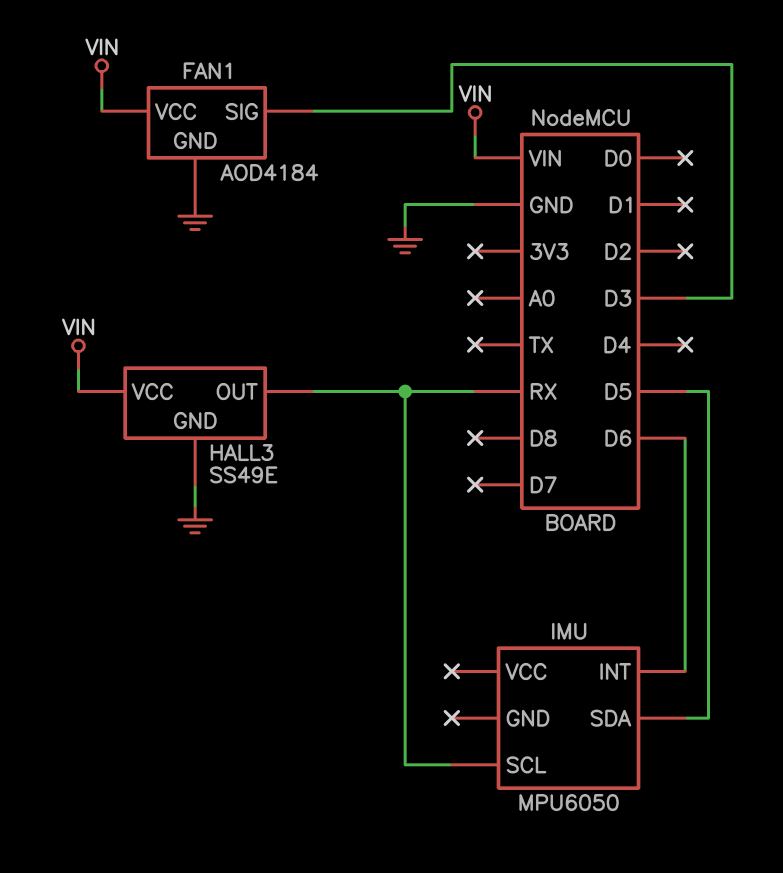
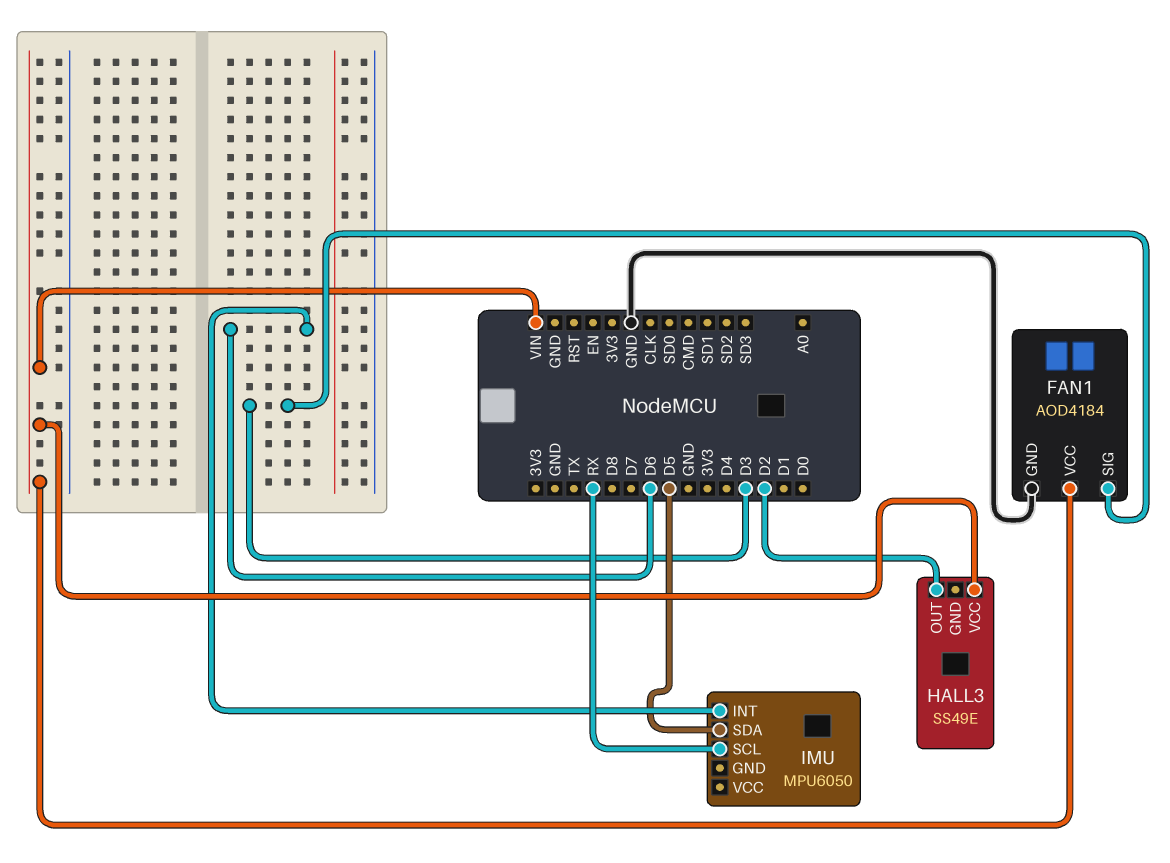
HALL3 pin GND: GND -> none
HALL3 pin OUT: RX -> D2

